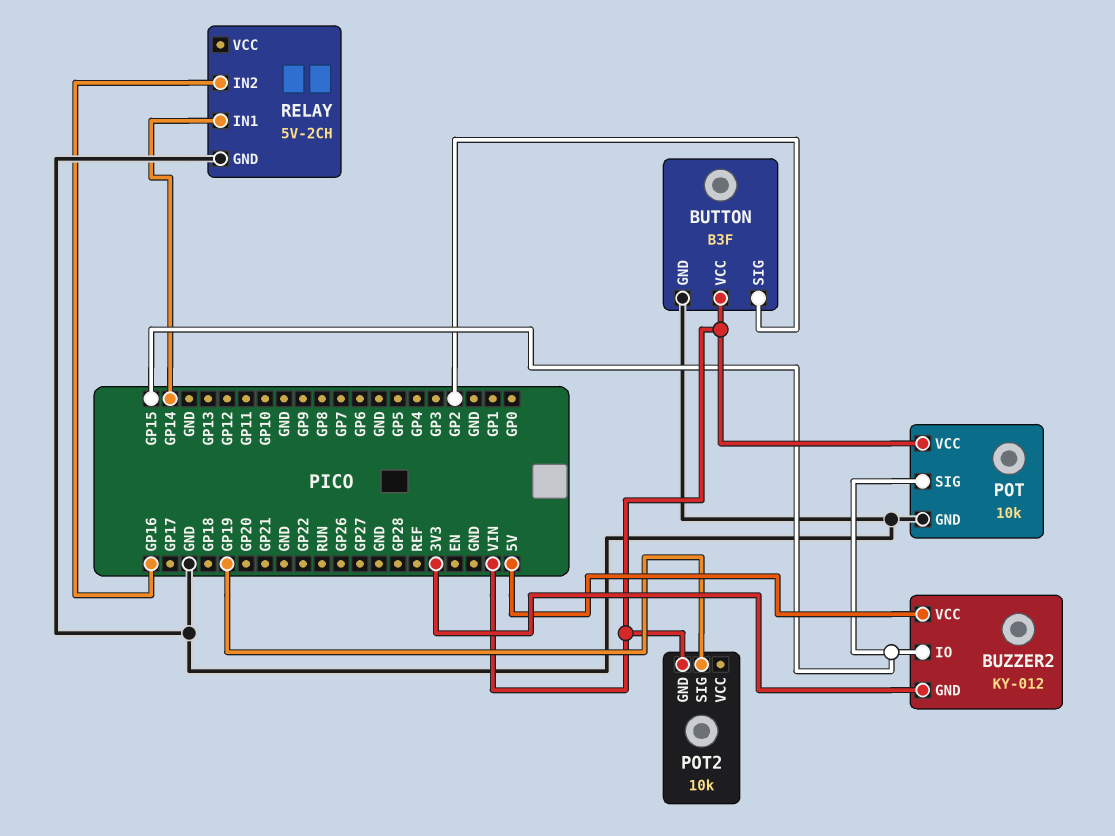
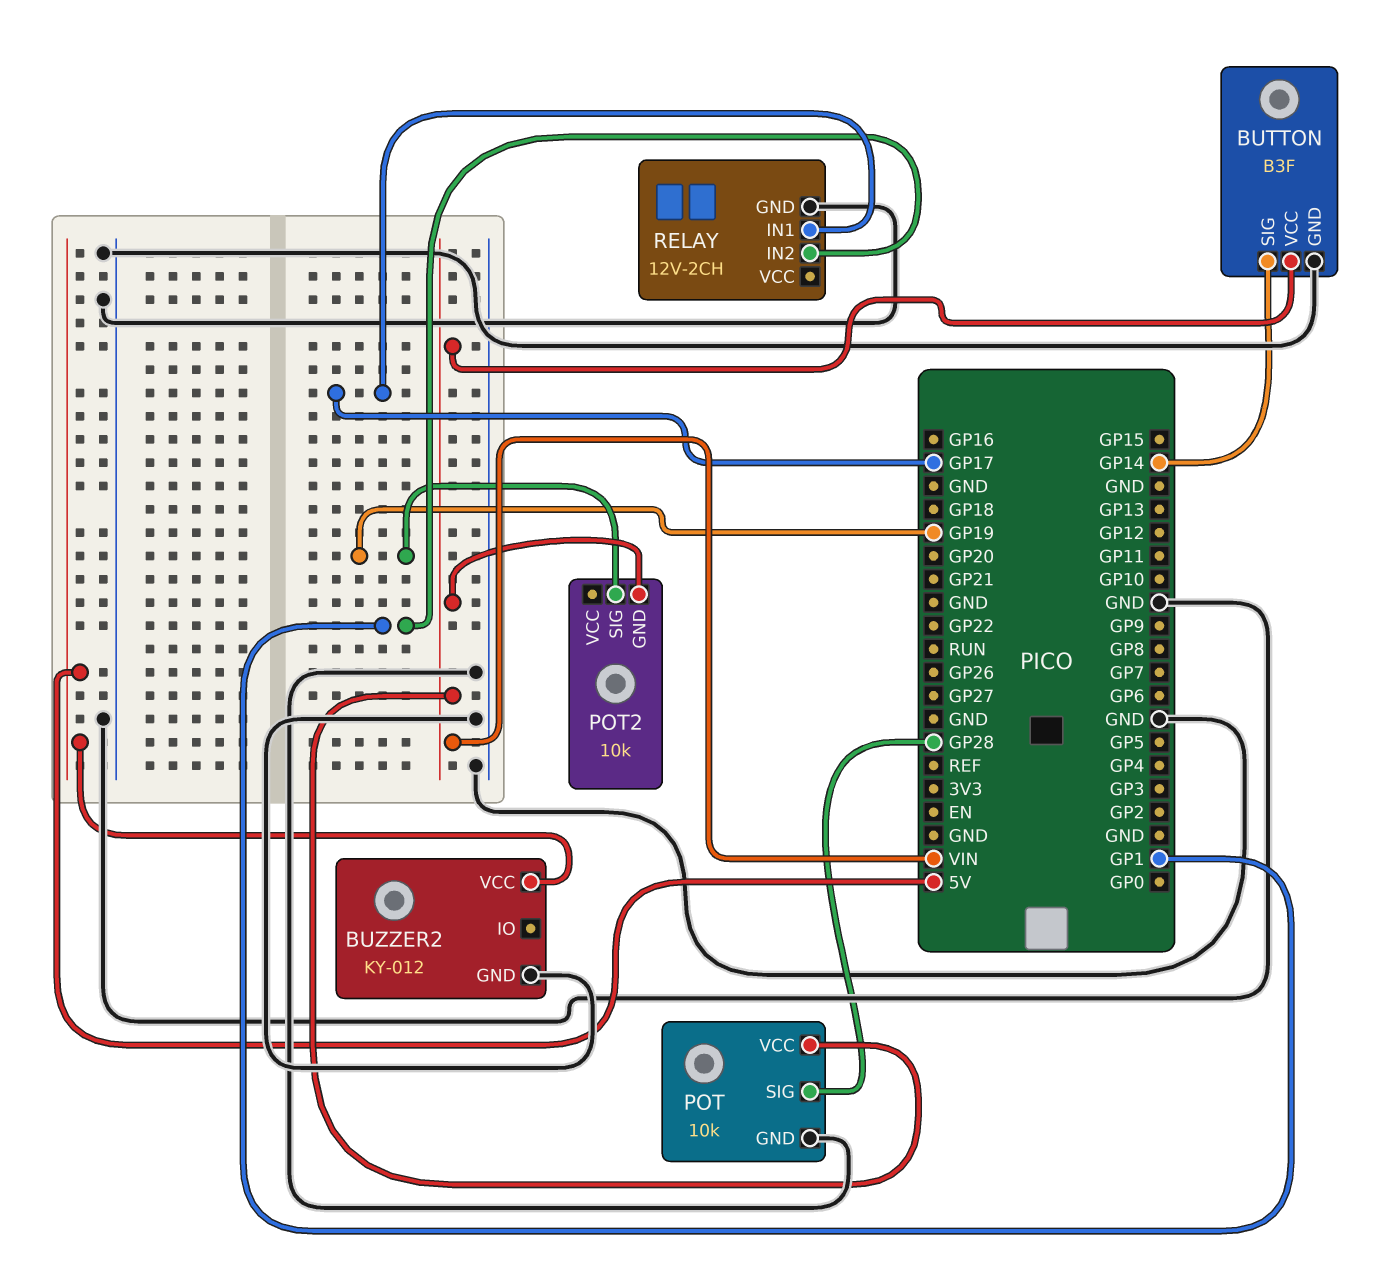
BUTTON pin SIG: GP2 -> GP14
BUZZER2 pin GND: 3V3 -> GND
BUZZER2 pin IO: GP15 -> none
POT pin SIG: GP15 -> GP28
RELAY: 5V-2CH -> 12V-2CH
RELAY pin IN1: GP14 -> GP17
RELAY pin IN2: GP16 -> GP1

